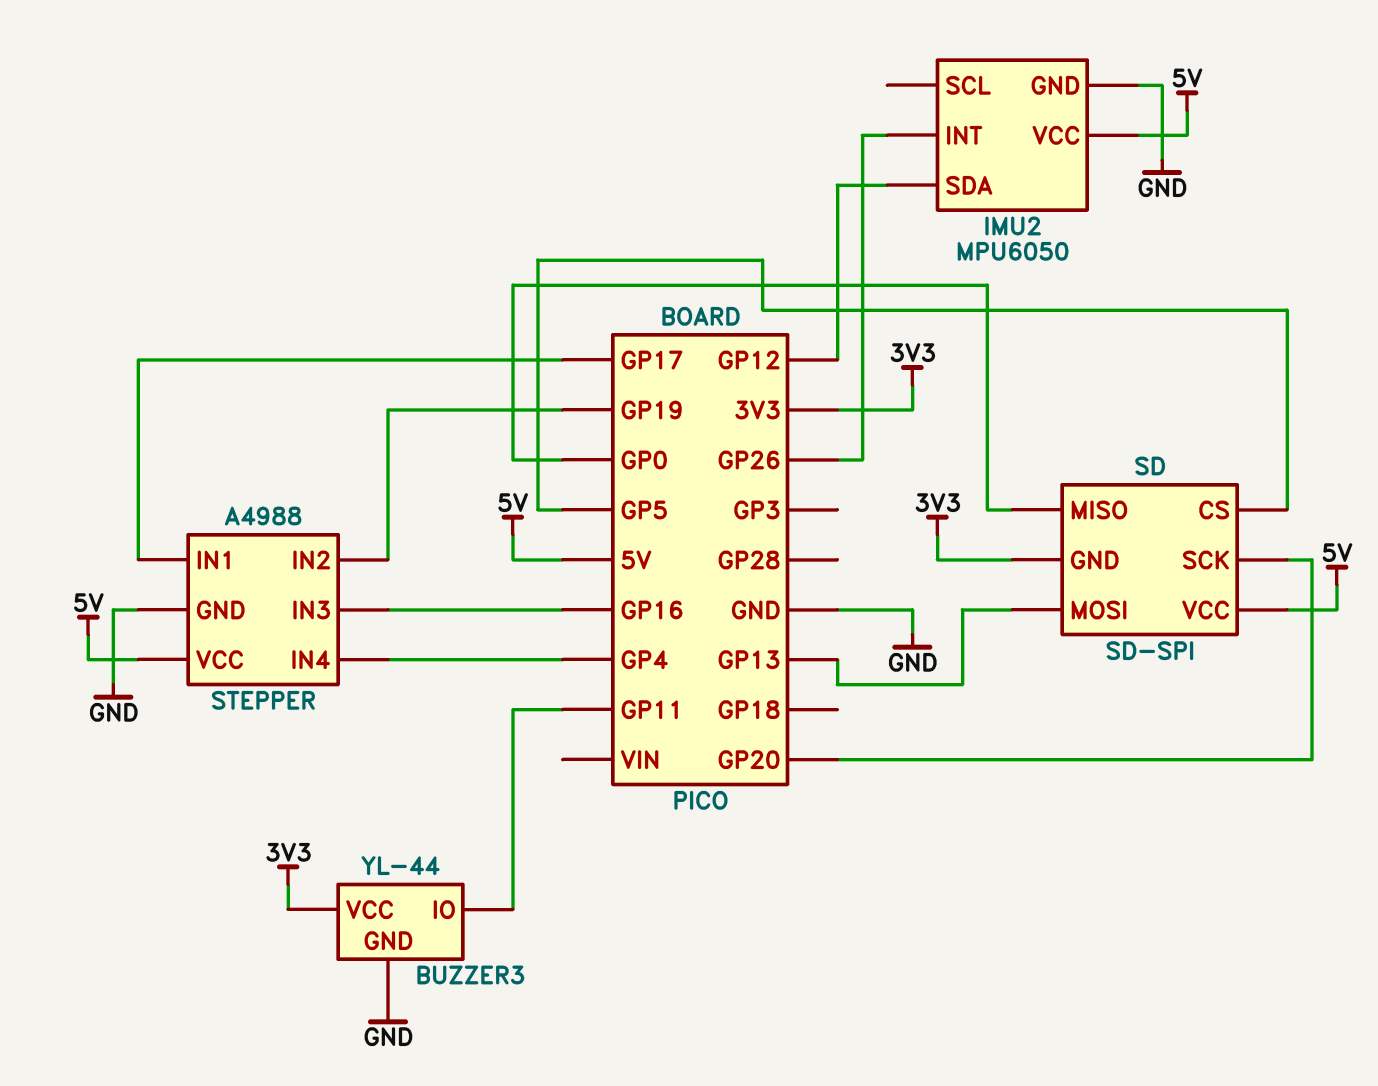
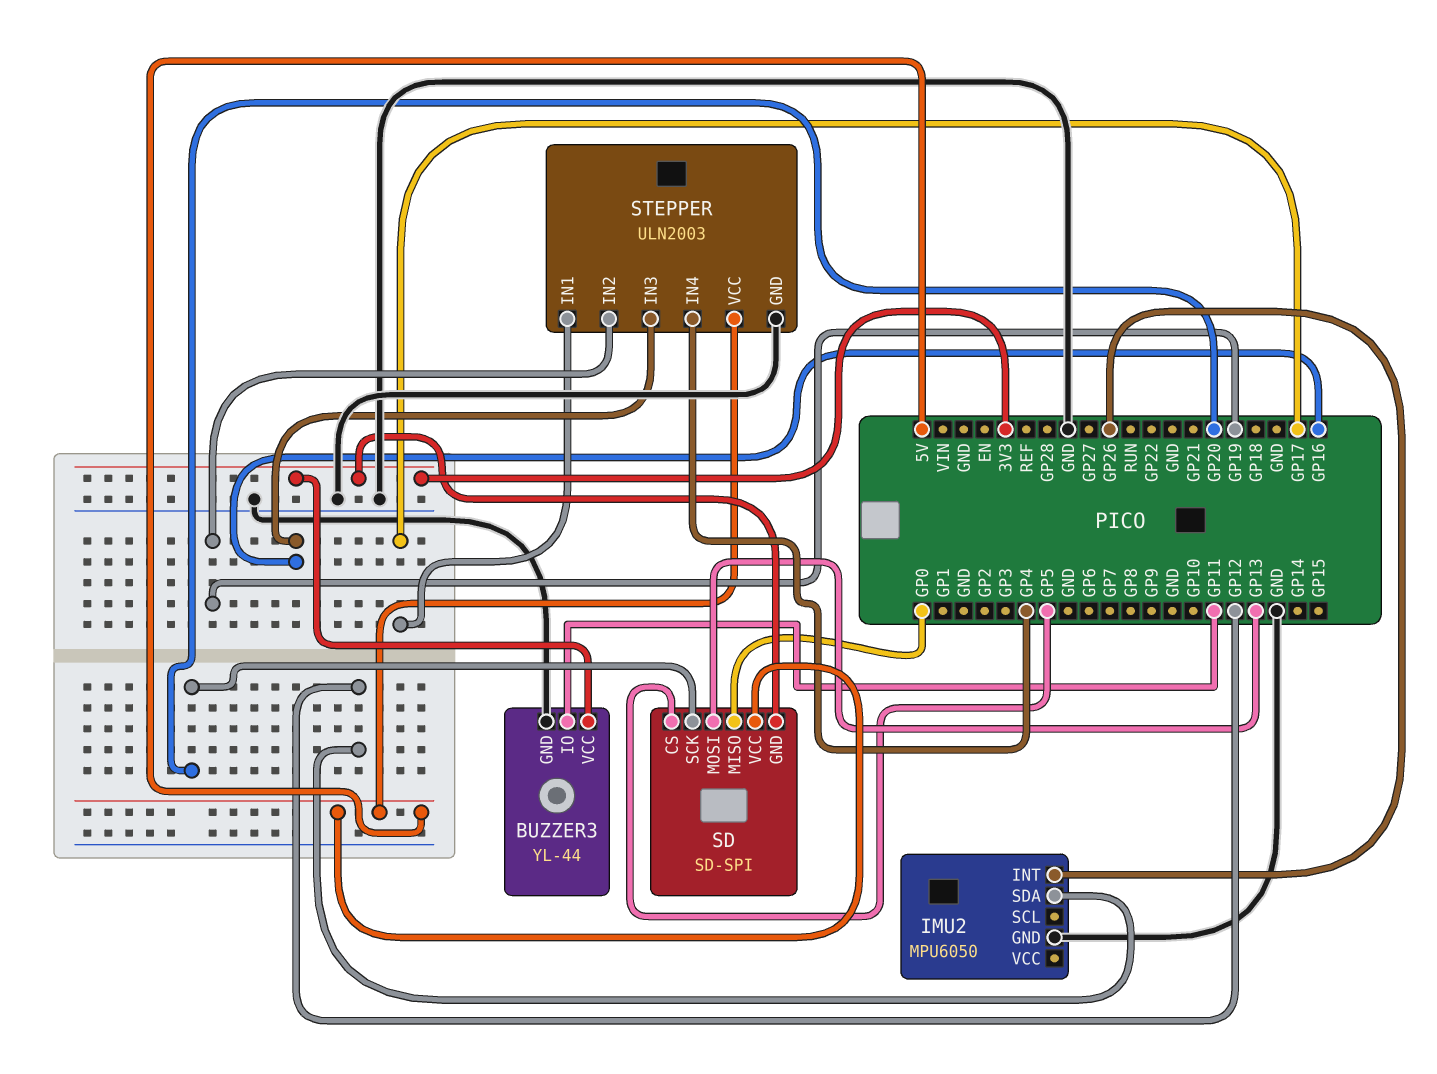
IMU2 pin VCC: 5V -> none
STEPPER: A4988 -> ULN2003

